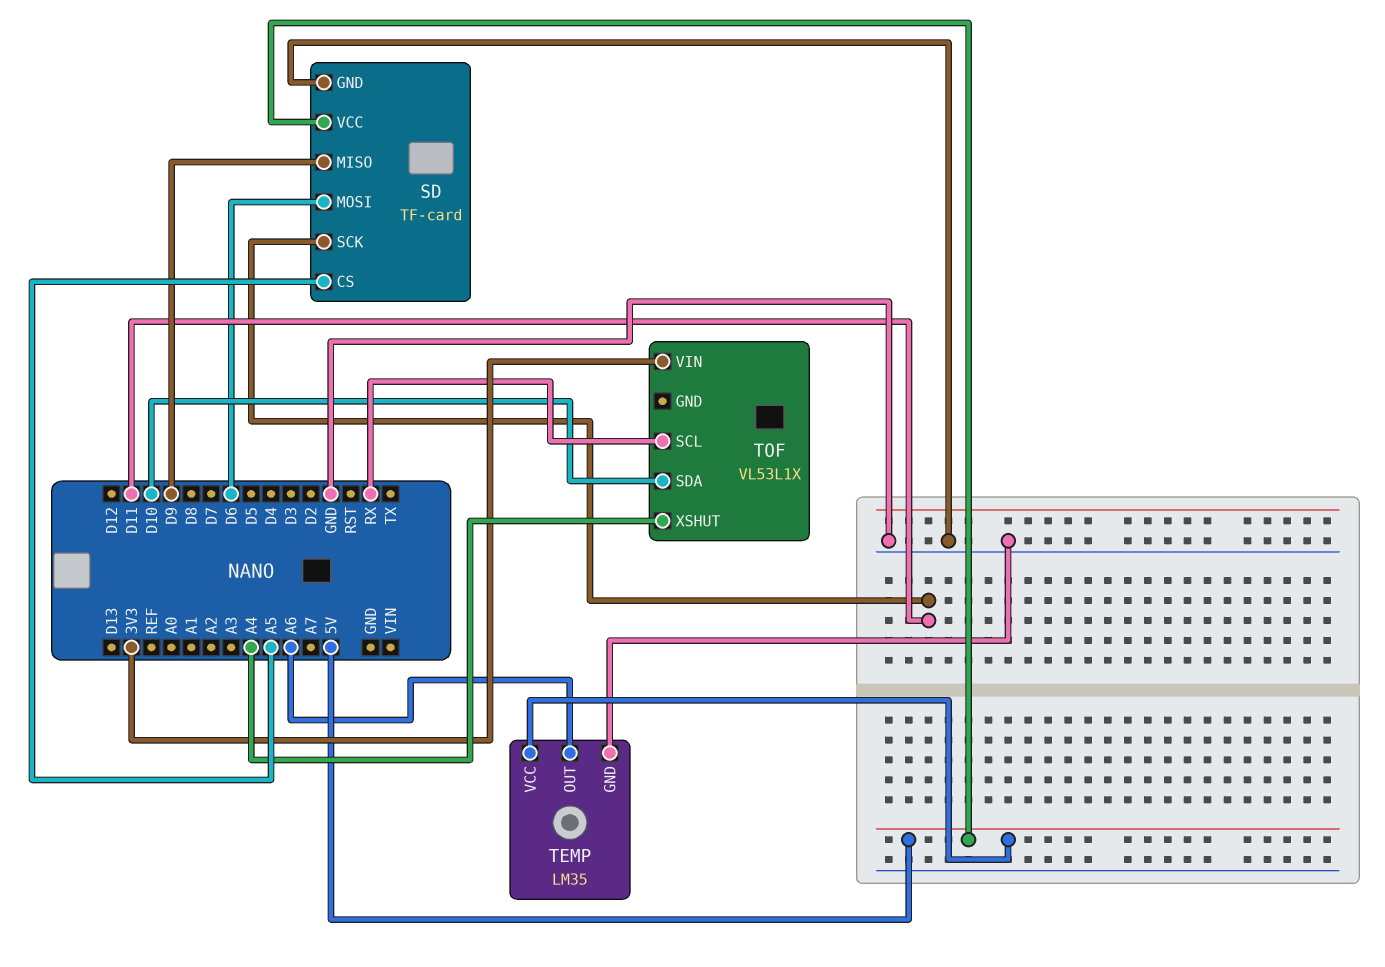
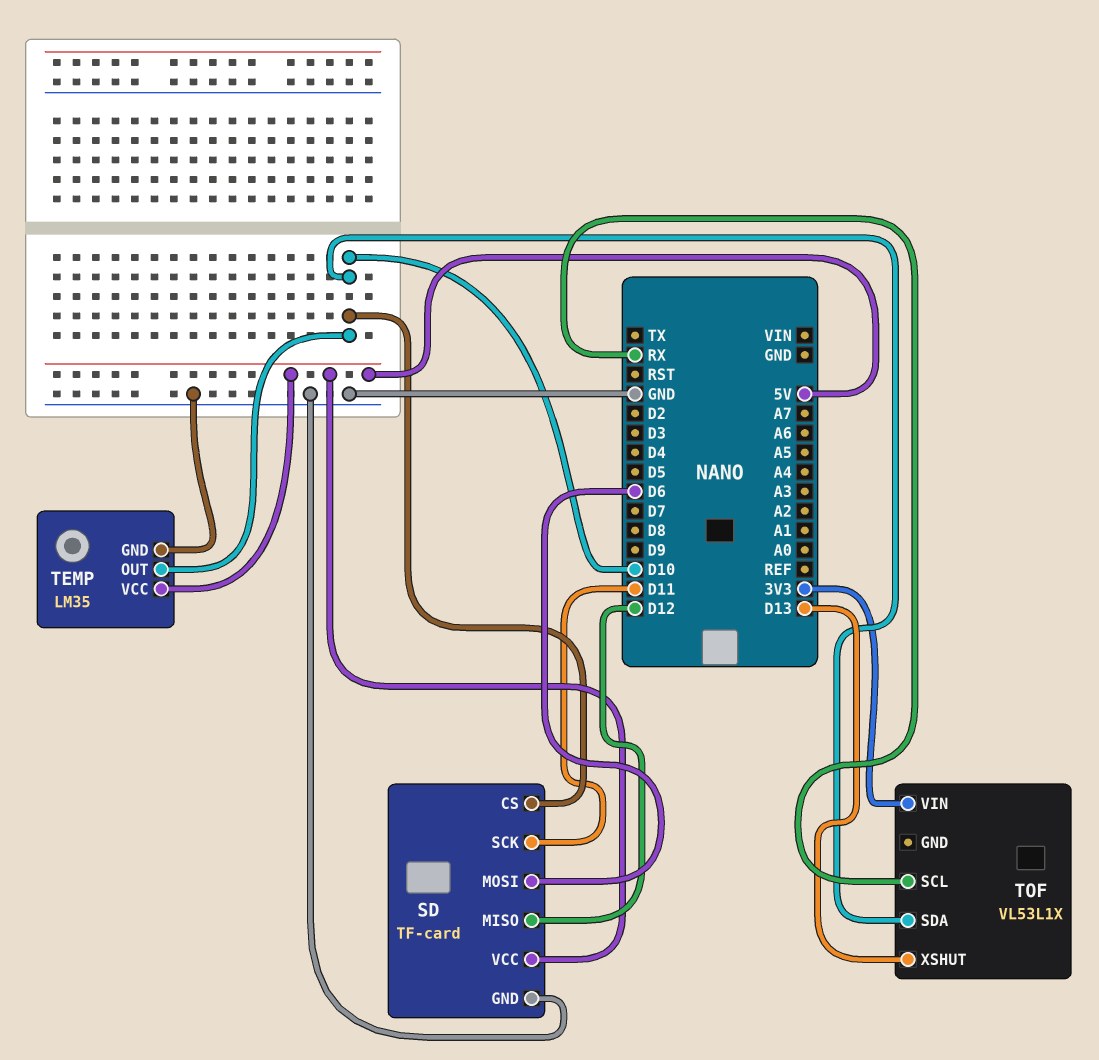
SD pin CS: A5 -> D10
SD pin MISO: D9 -> D12
TEMP pin OUT: A6 -> D10
TOF pin XSHUT: A4 -> D13

